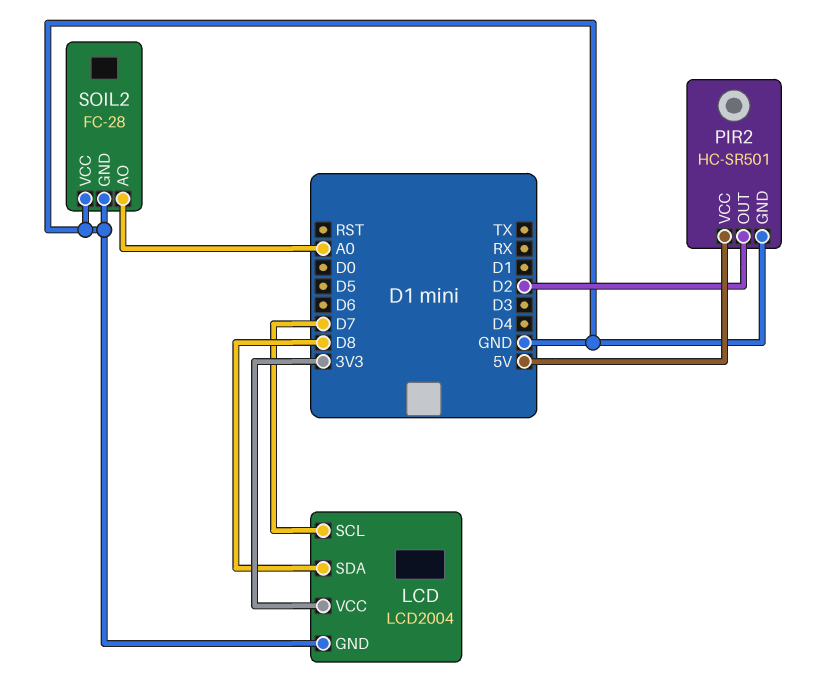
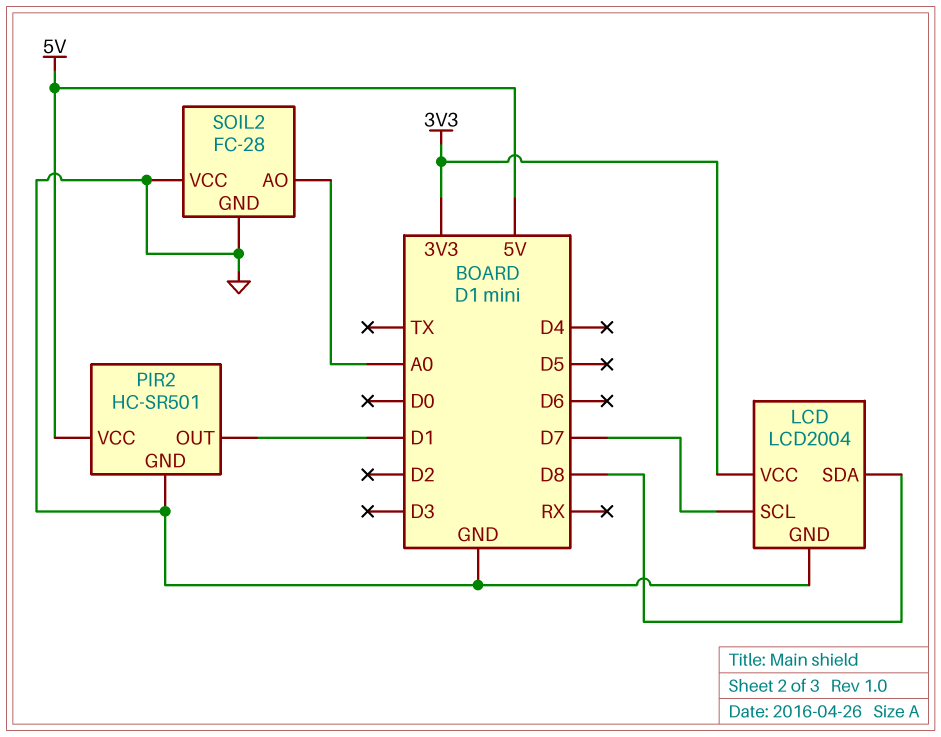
PIR2 pin OUT: D2 -> D1

